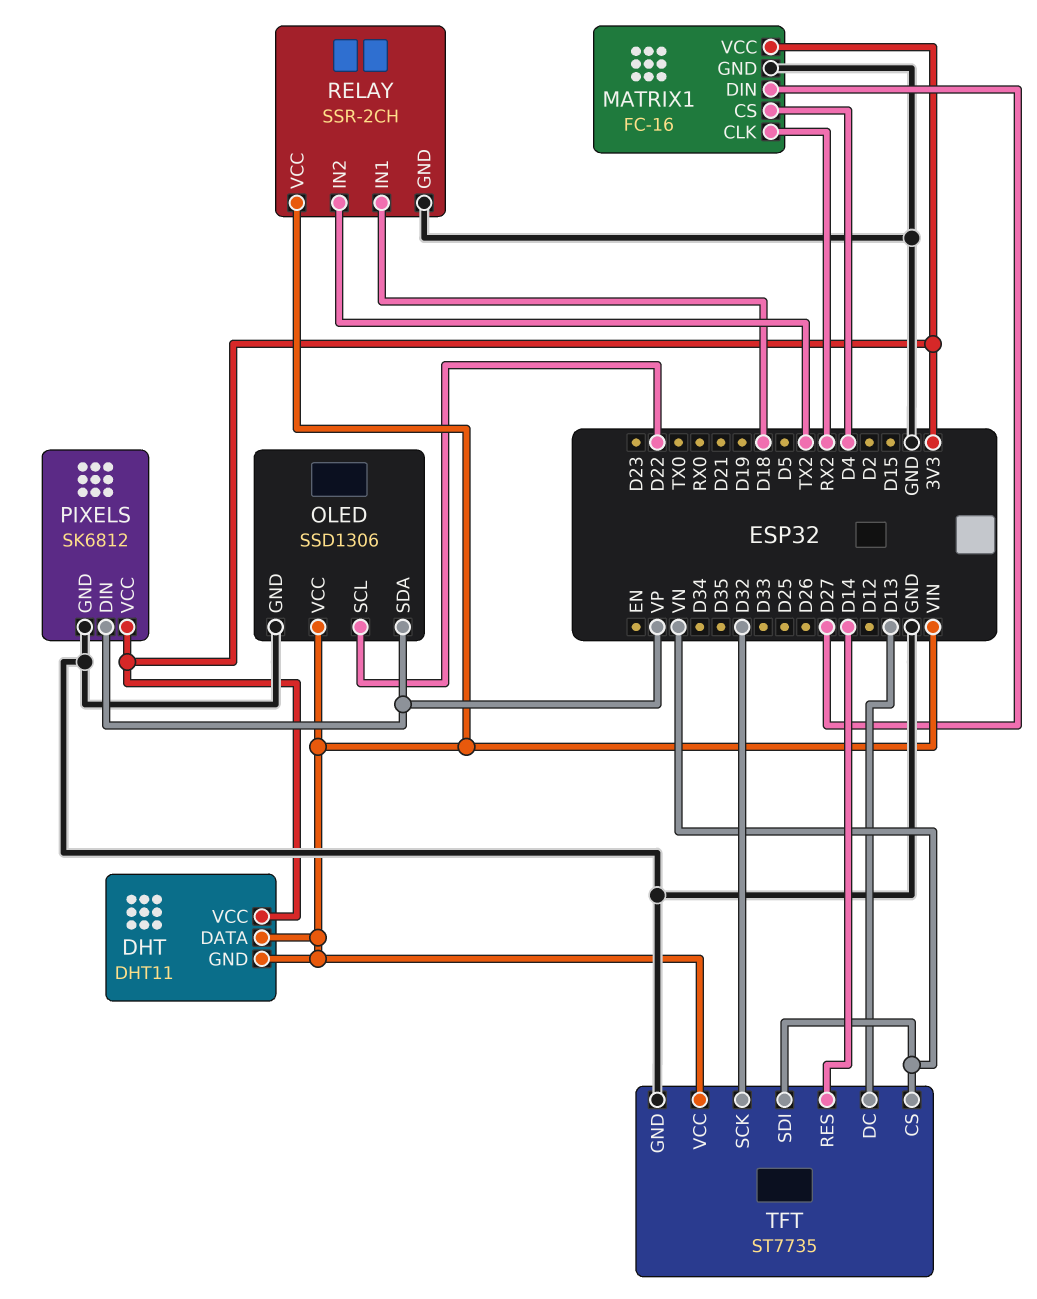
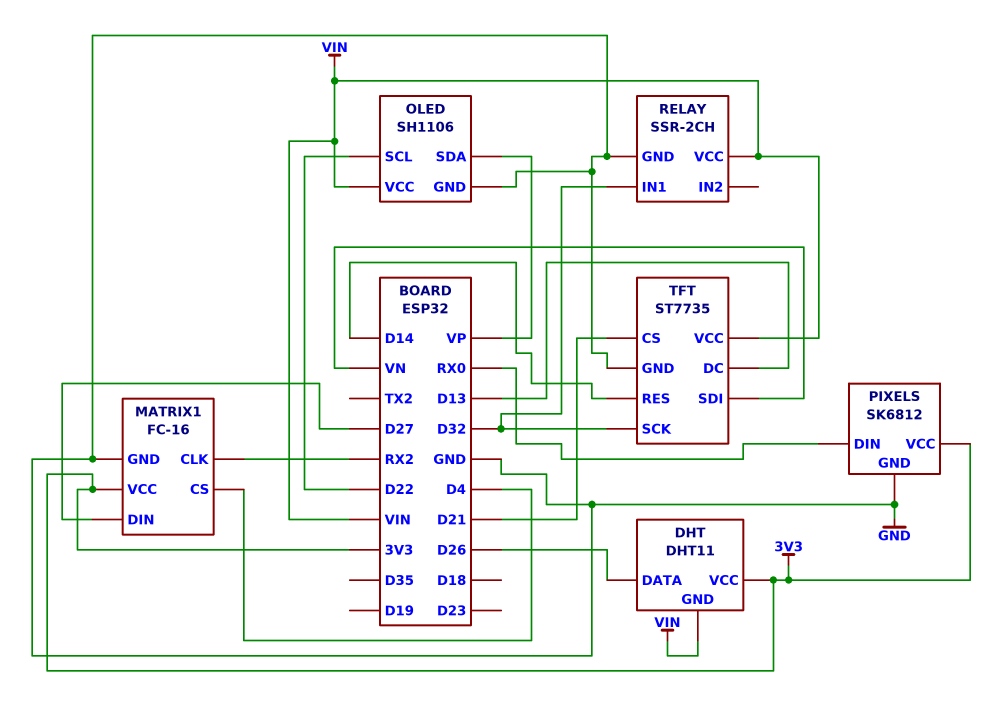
DHT pin DATA: VIN -> D26
OLED: SSD1306 -> SH1106
PIXELS pin DIN: VP -> RX0
RELAY pin IN1: D18 -> D32
RELAY pin IN2: TX2 -> none
TFT pin CS: VN -> D21

